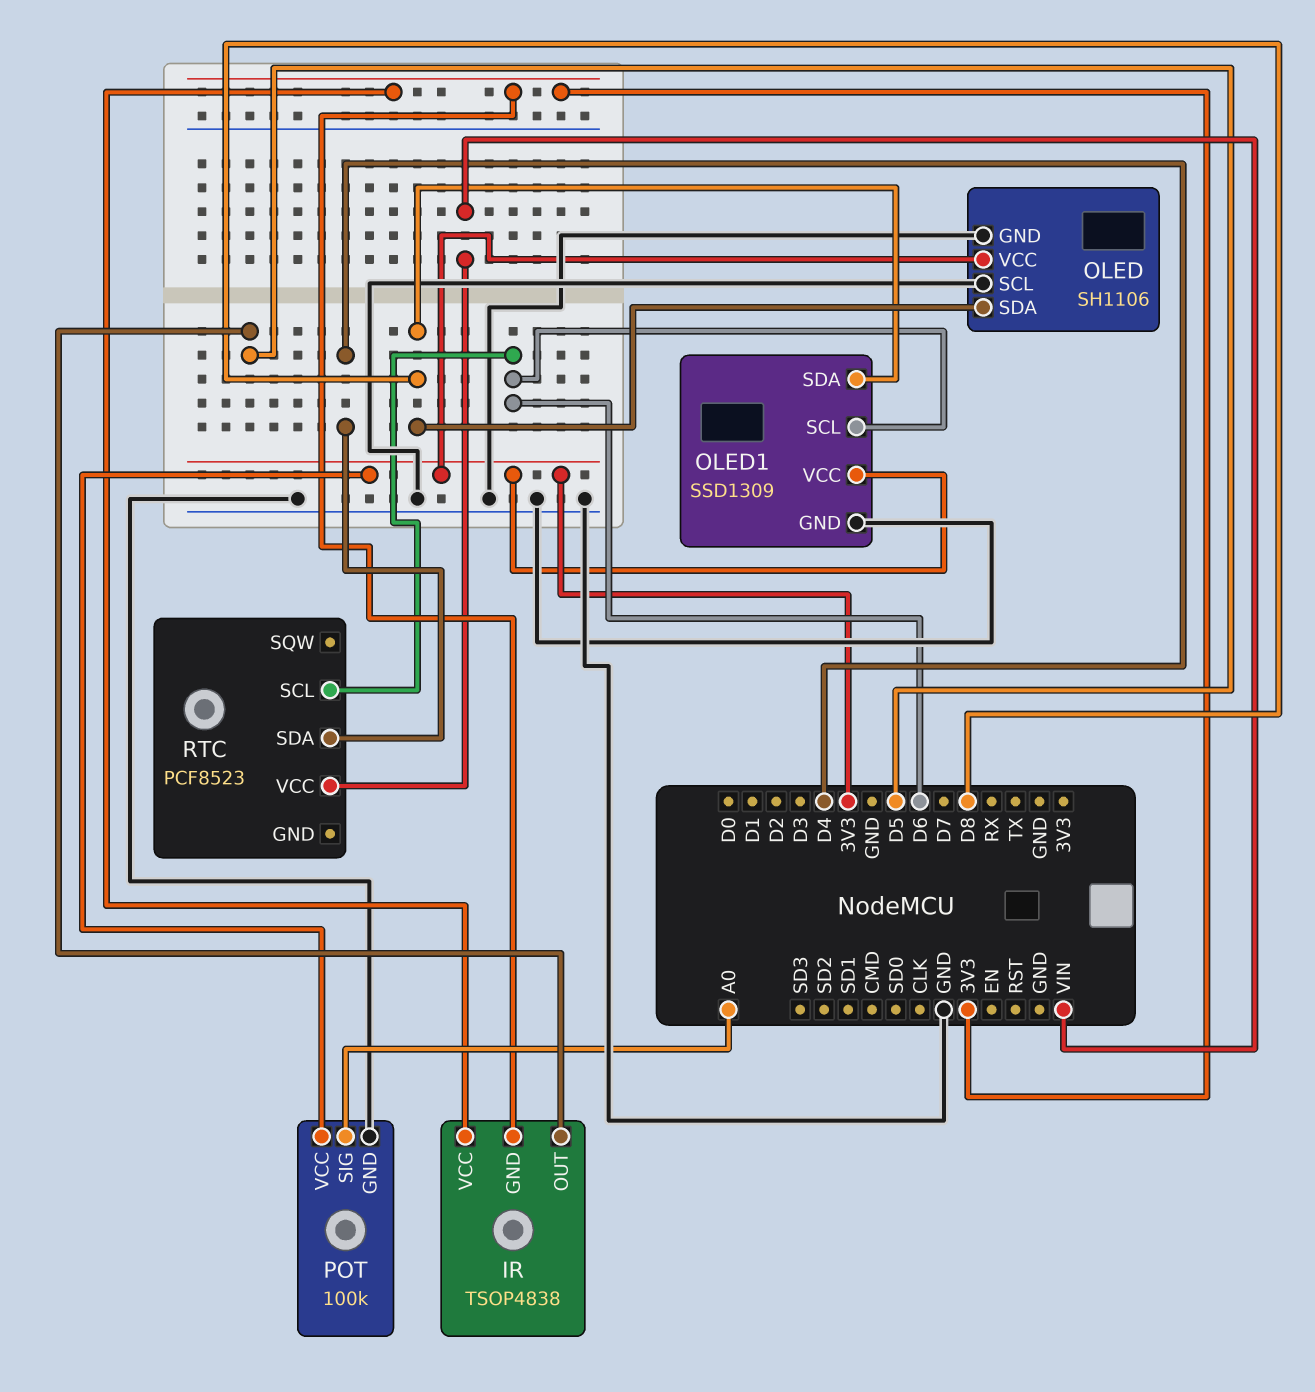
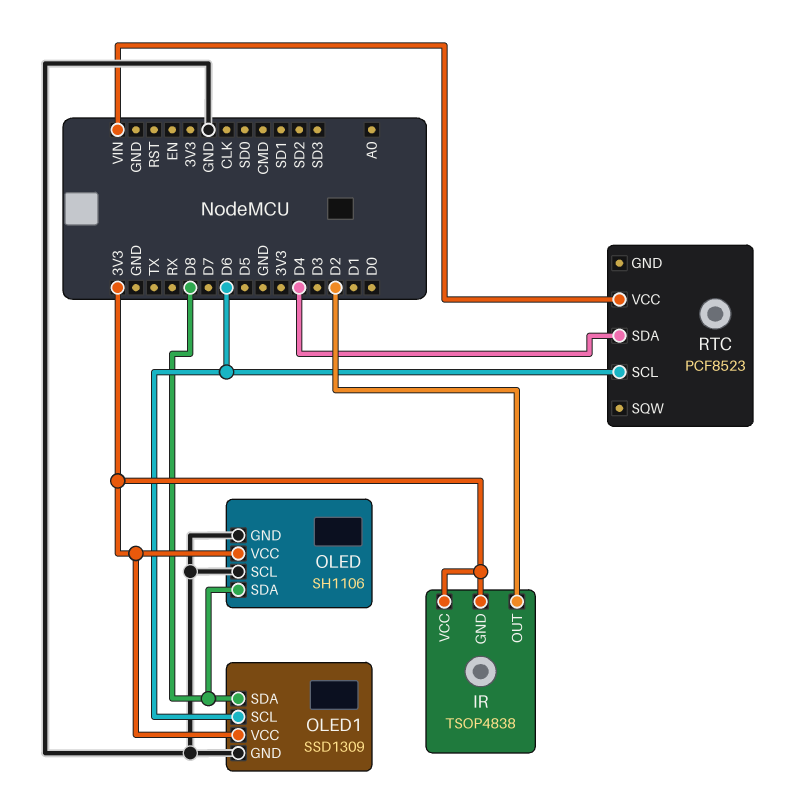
IR pin OUT: D5 -> D2
POT: 100k -> none
POT pin GND: GND -> none
POT pin SIG: A0 -> none
POT pin VCC: 3V3 -> none

